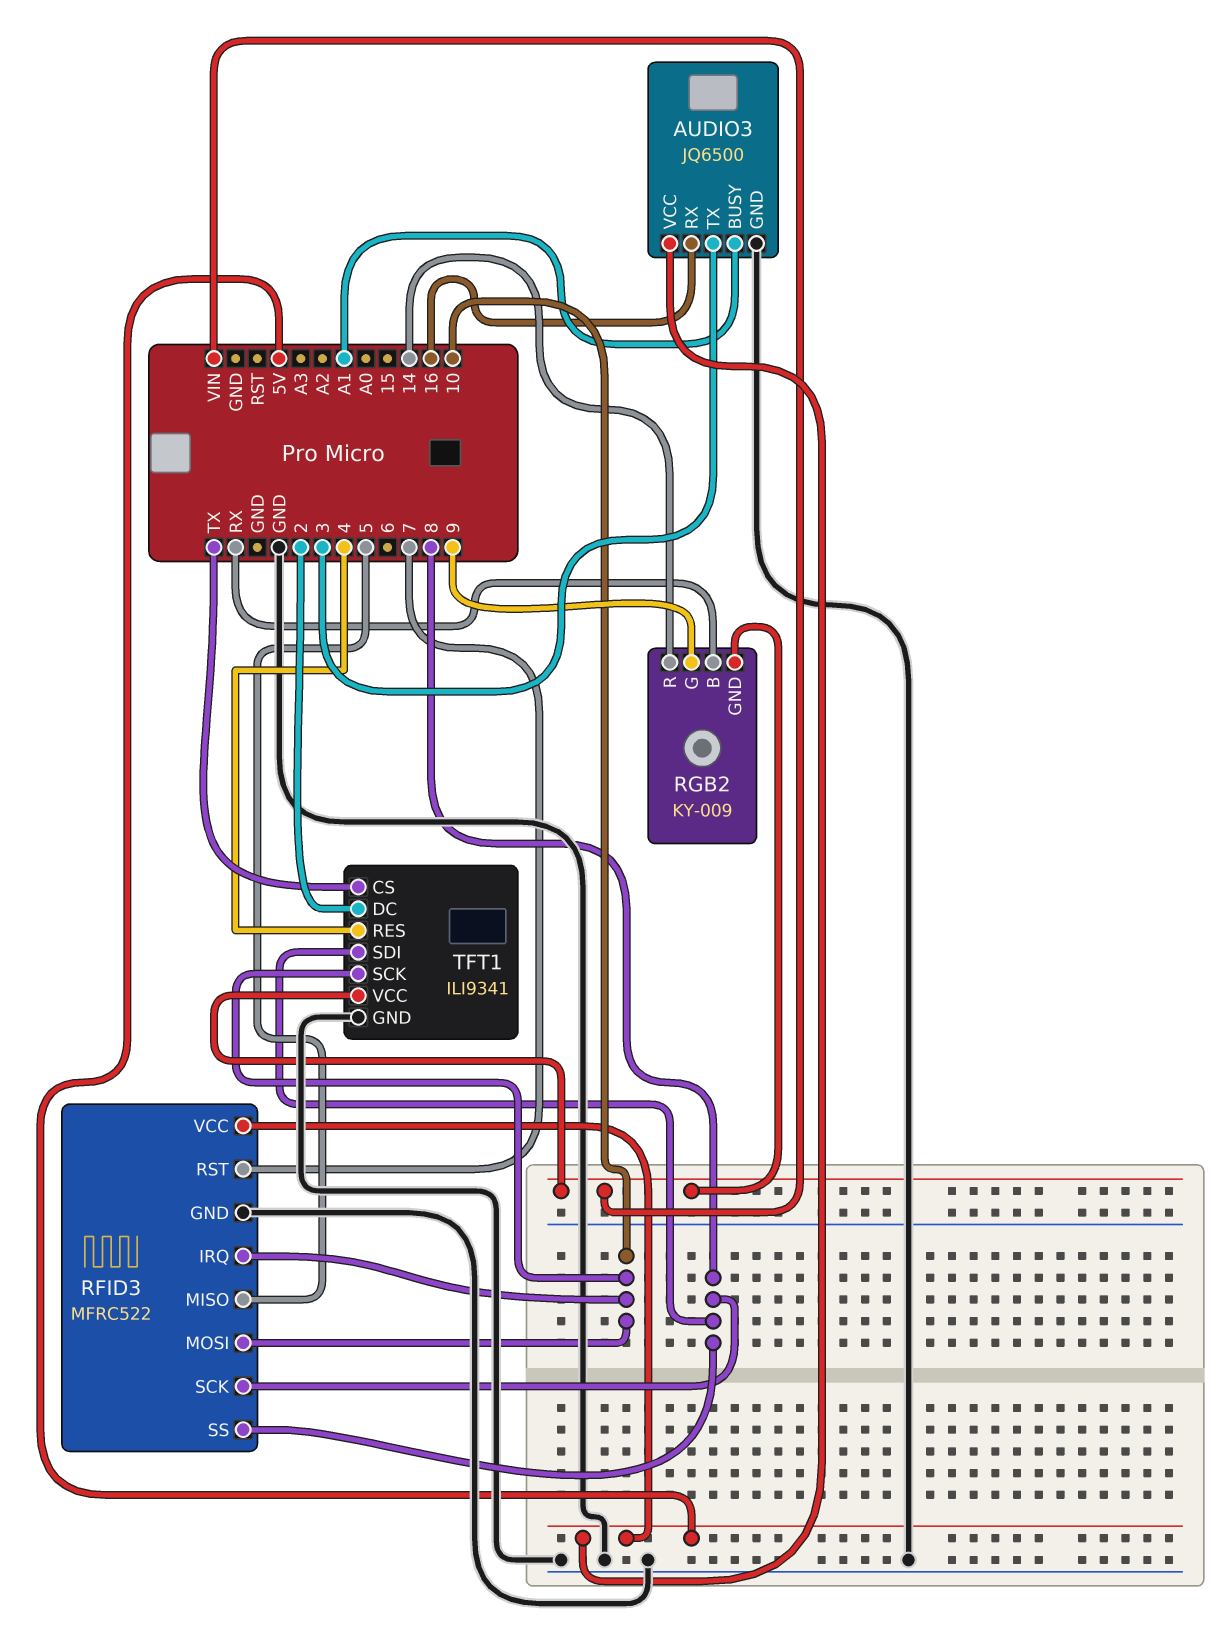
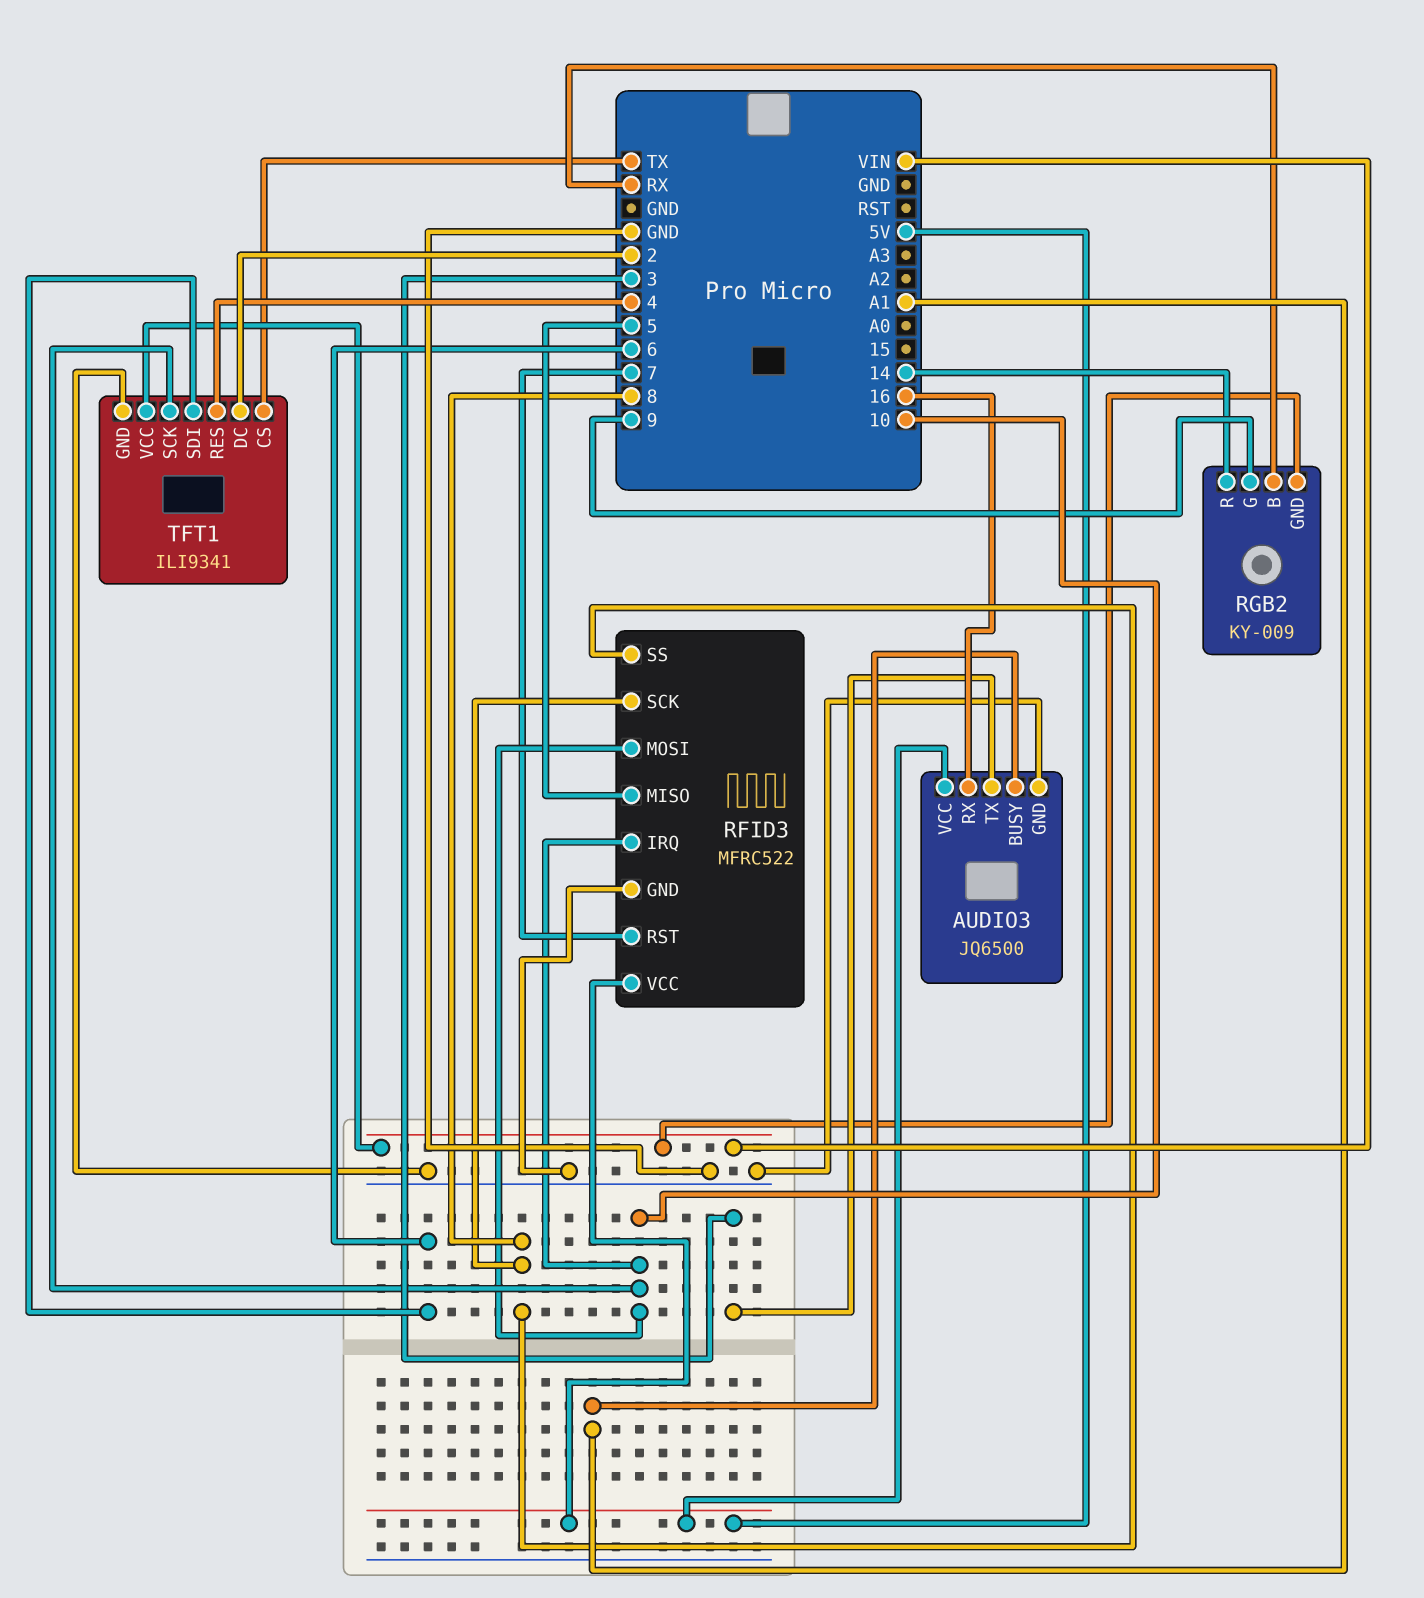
TFT1 pin SDI: 8 -> 6

